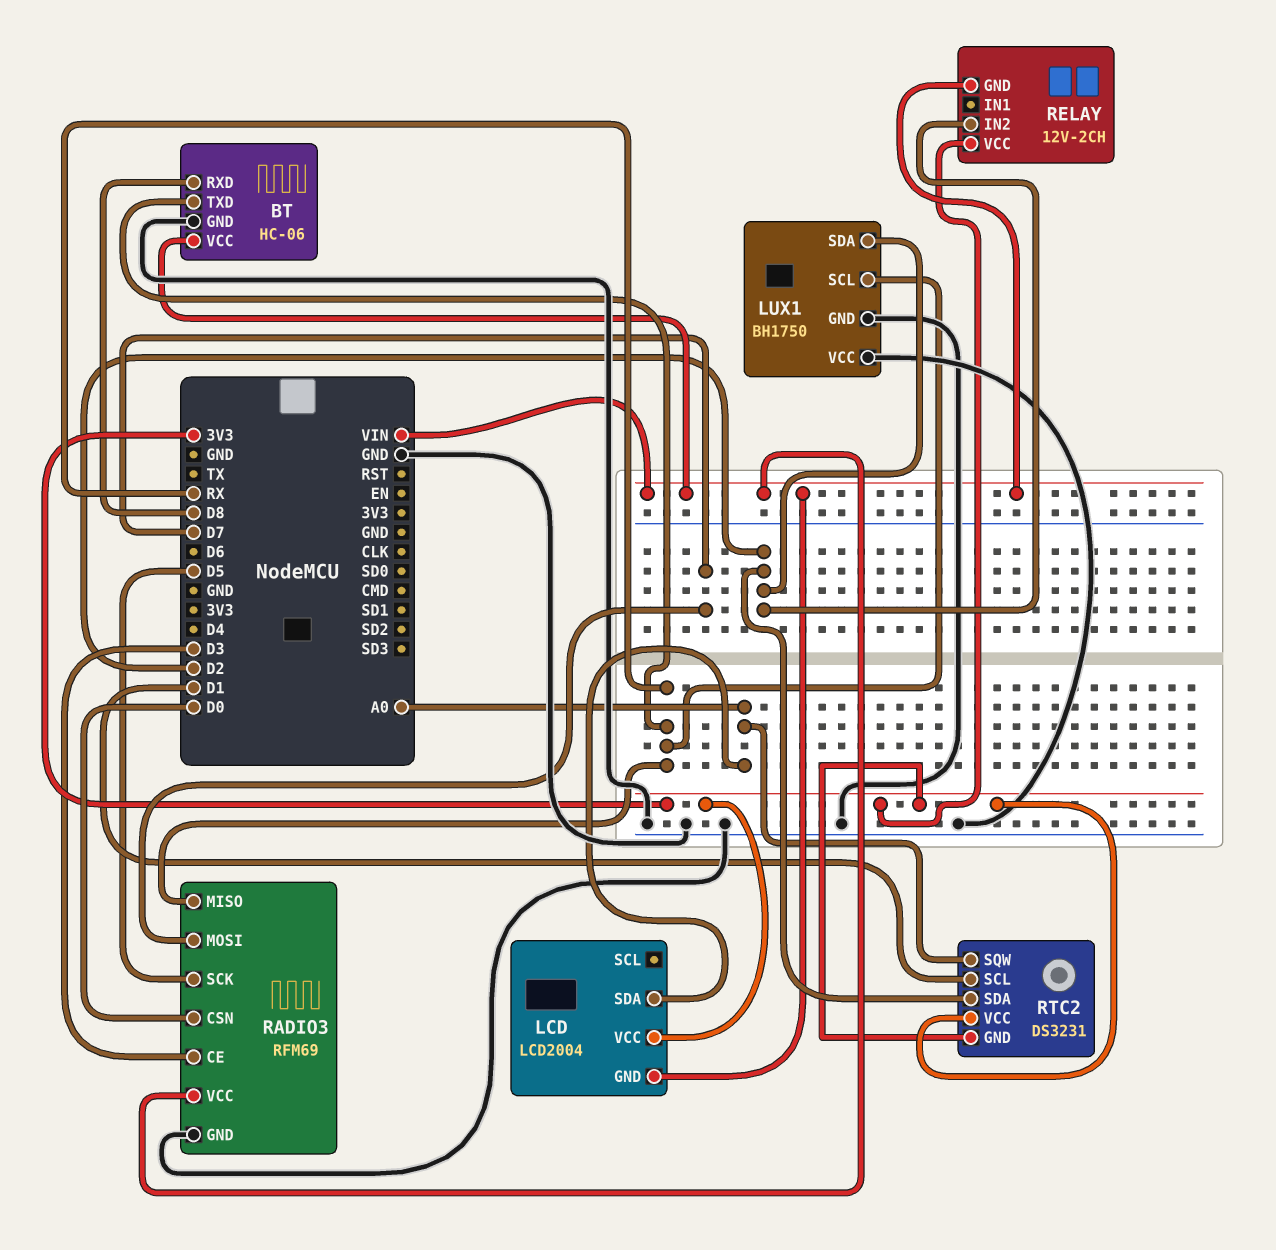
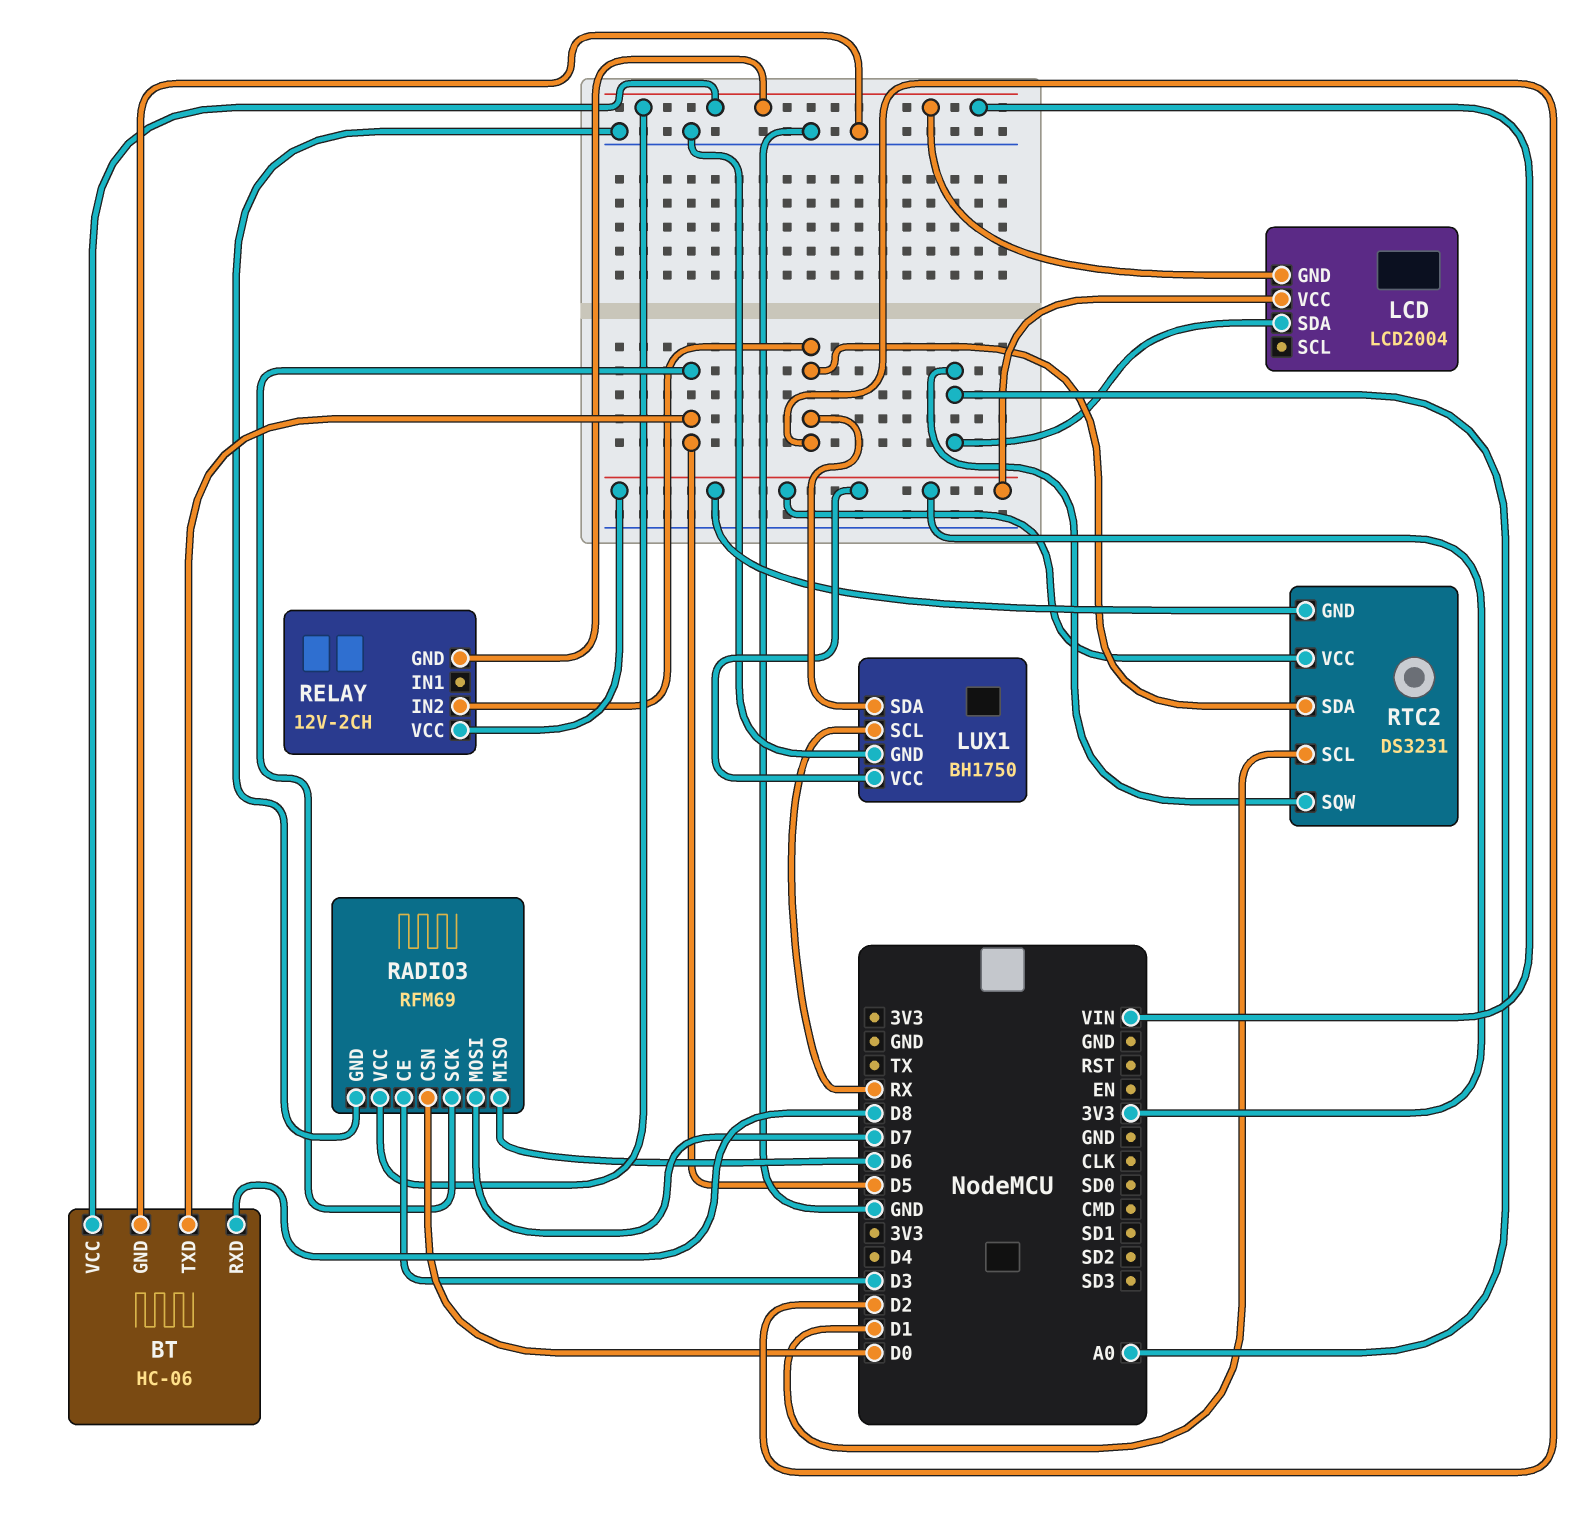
BT pin TXD: RX -> D5
LUX1 pin VCC: GND -> 3V3
RADIO3 pin MISO: RX -> D6

